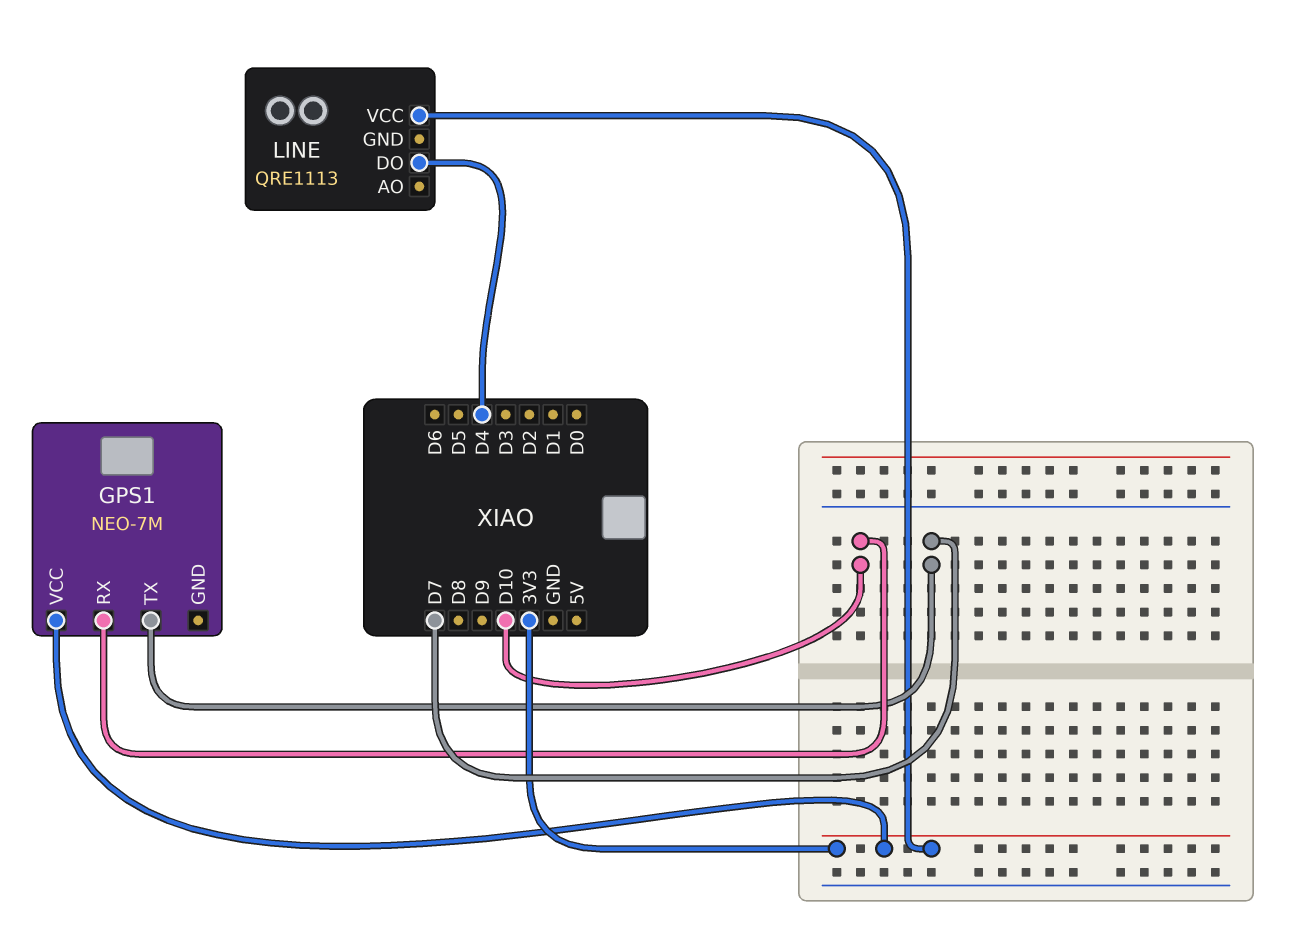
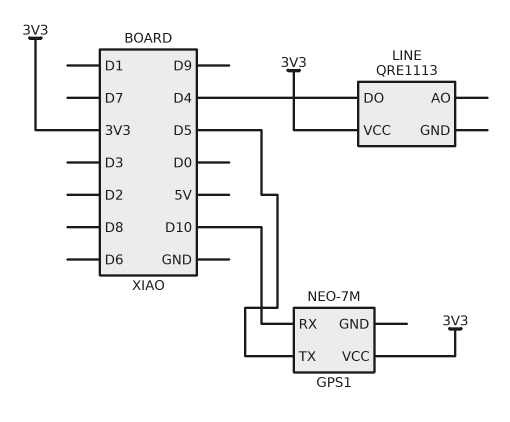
GPS1 pin TX: D7 -> D5

